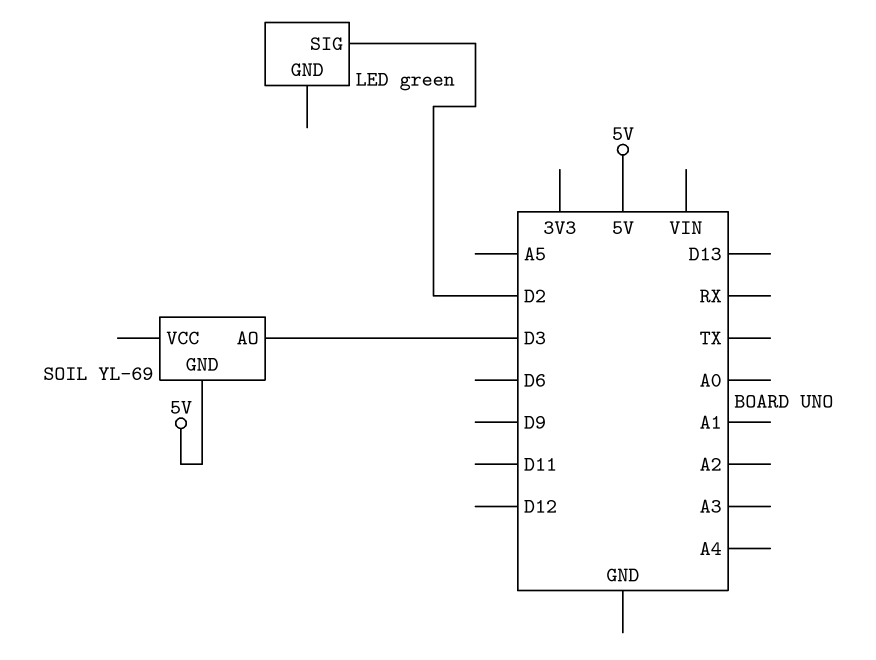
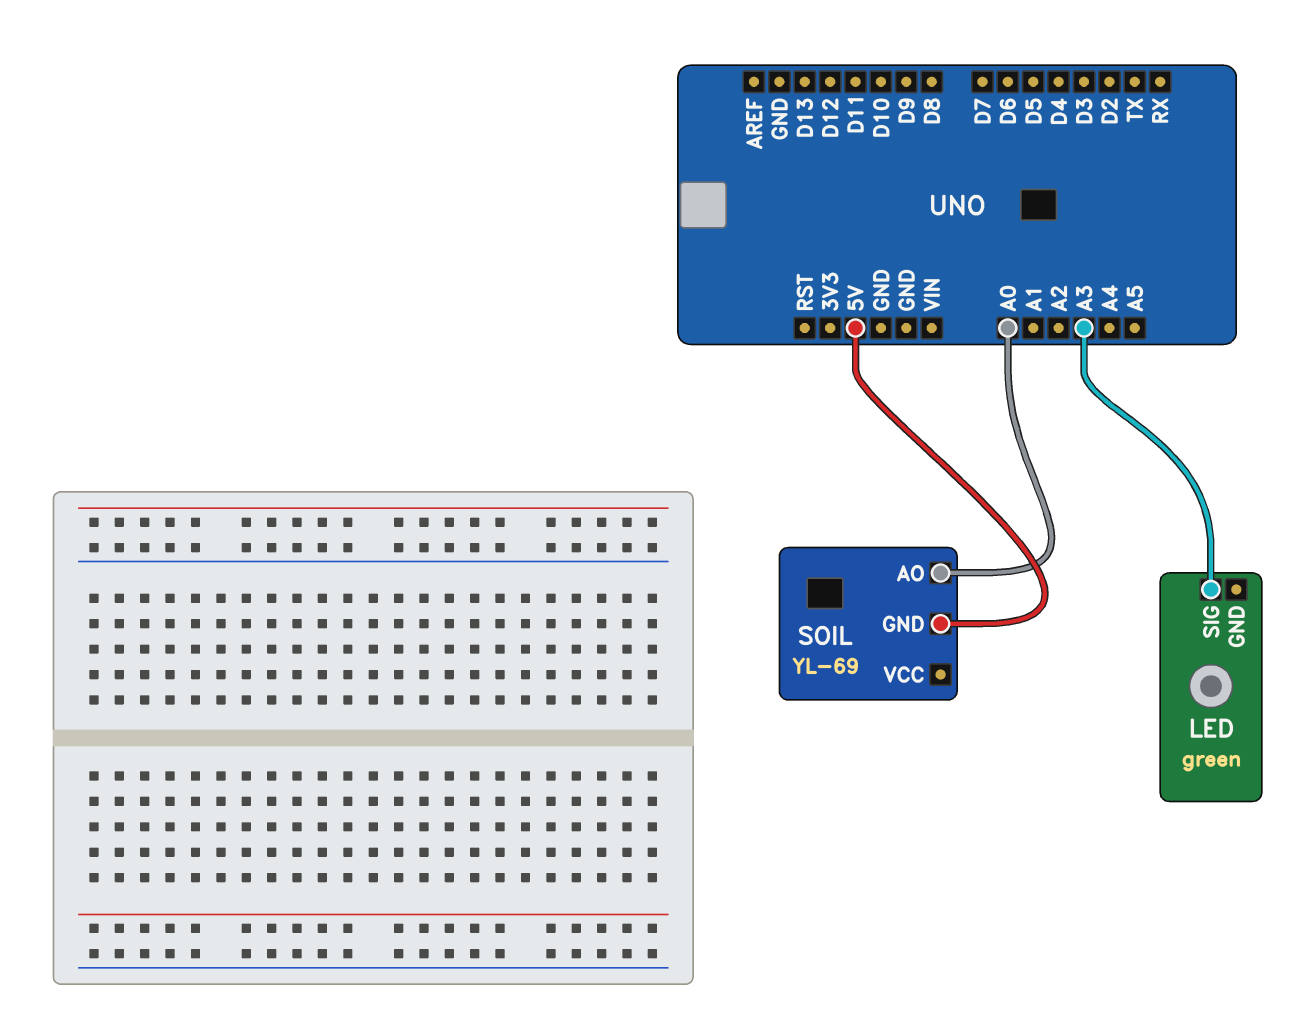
LED pin SIG: D2 -> A3
SOIL pin AO: D3 -> A0

